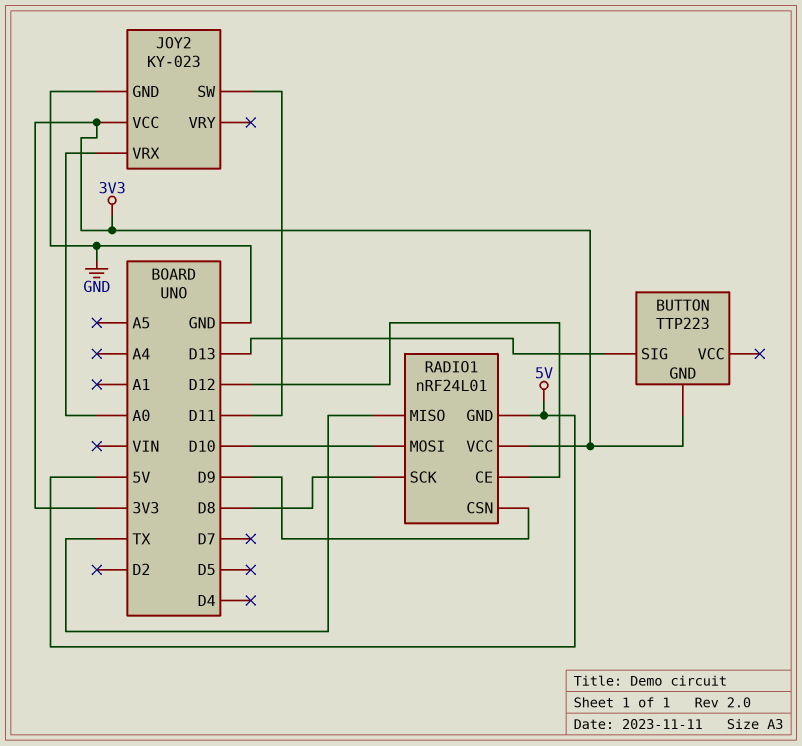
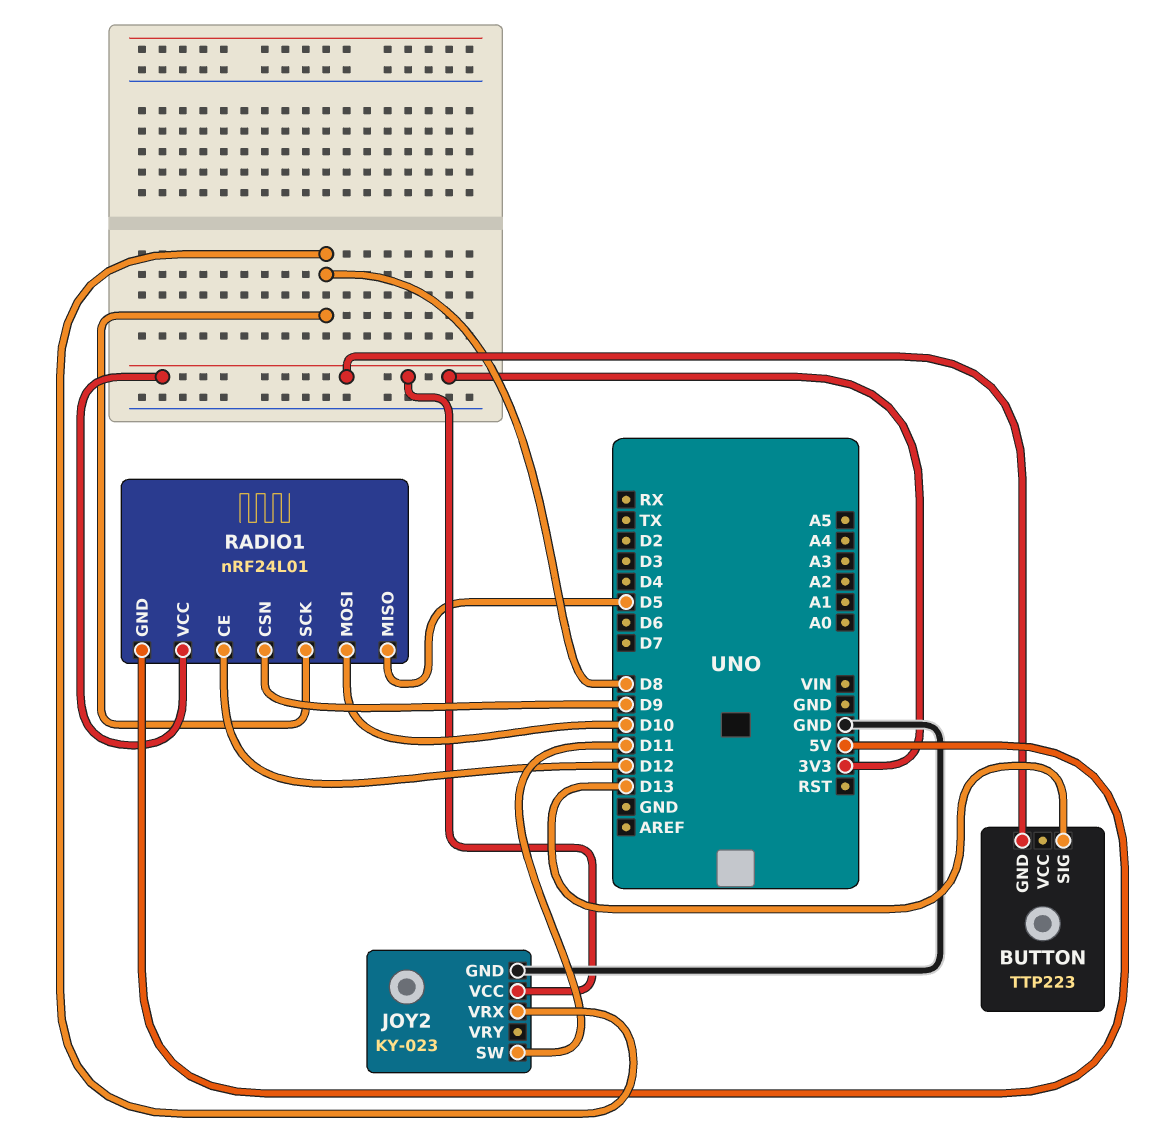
JOY2 pin VRX: A0 -> D8
RADIO1 pin MISO: TX -> D5

